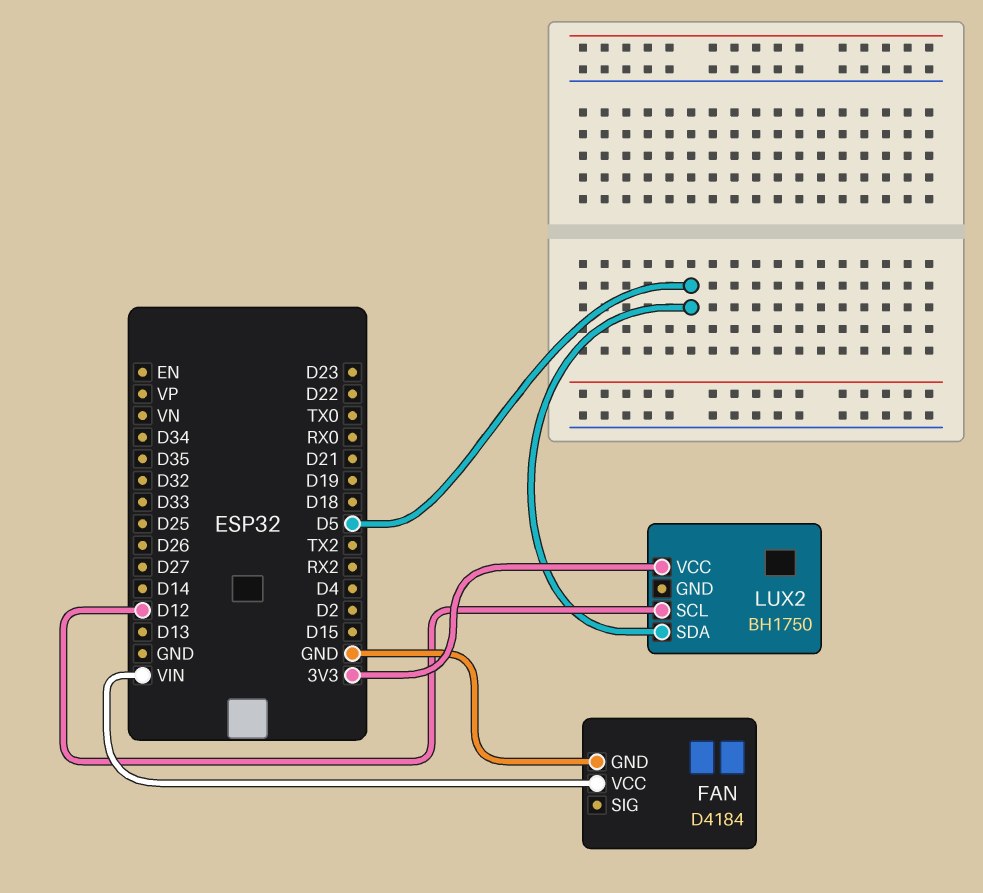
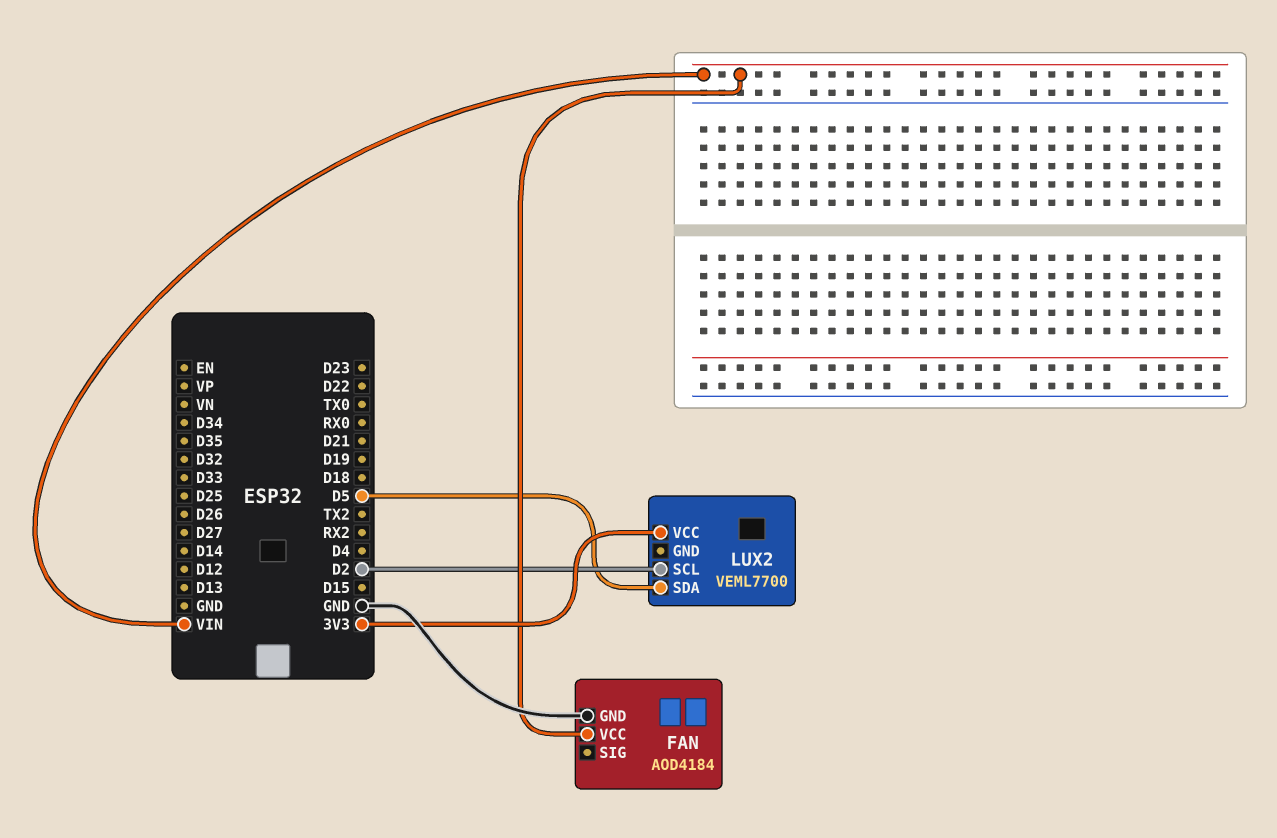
FAN: D4184 -> AOD4184
LUX2: BH1750 -> VEML7700
LUX2 pin SCL: D12 -> D2

